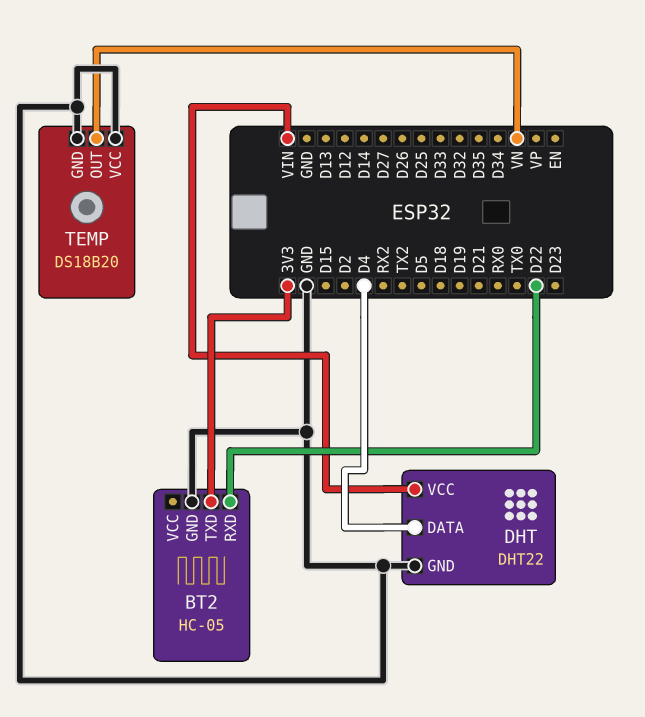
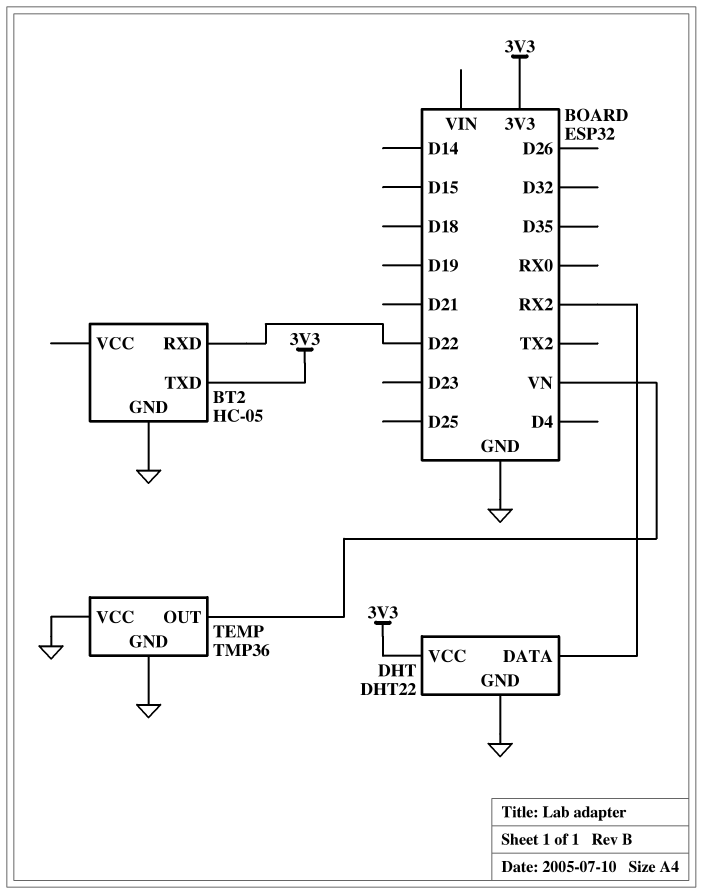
DHT pin DATA: D4 -> RX2
DHT pin VCC: VIN -> 3V3
TEMP: DS18B20 -> TMP36

